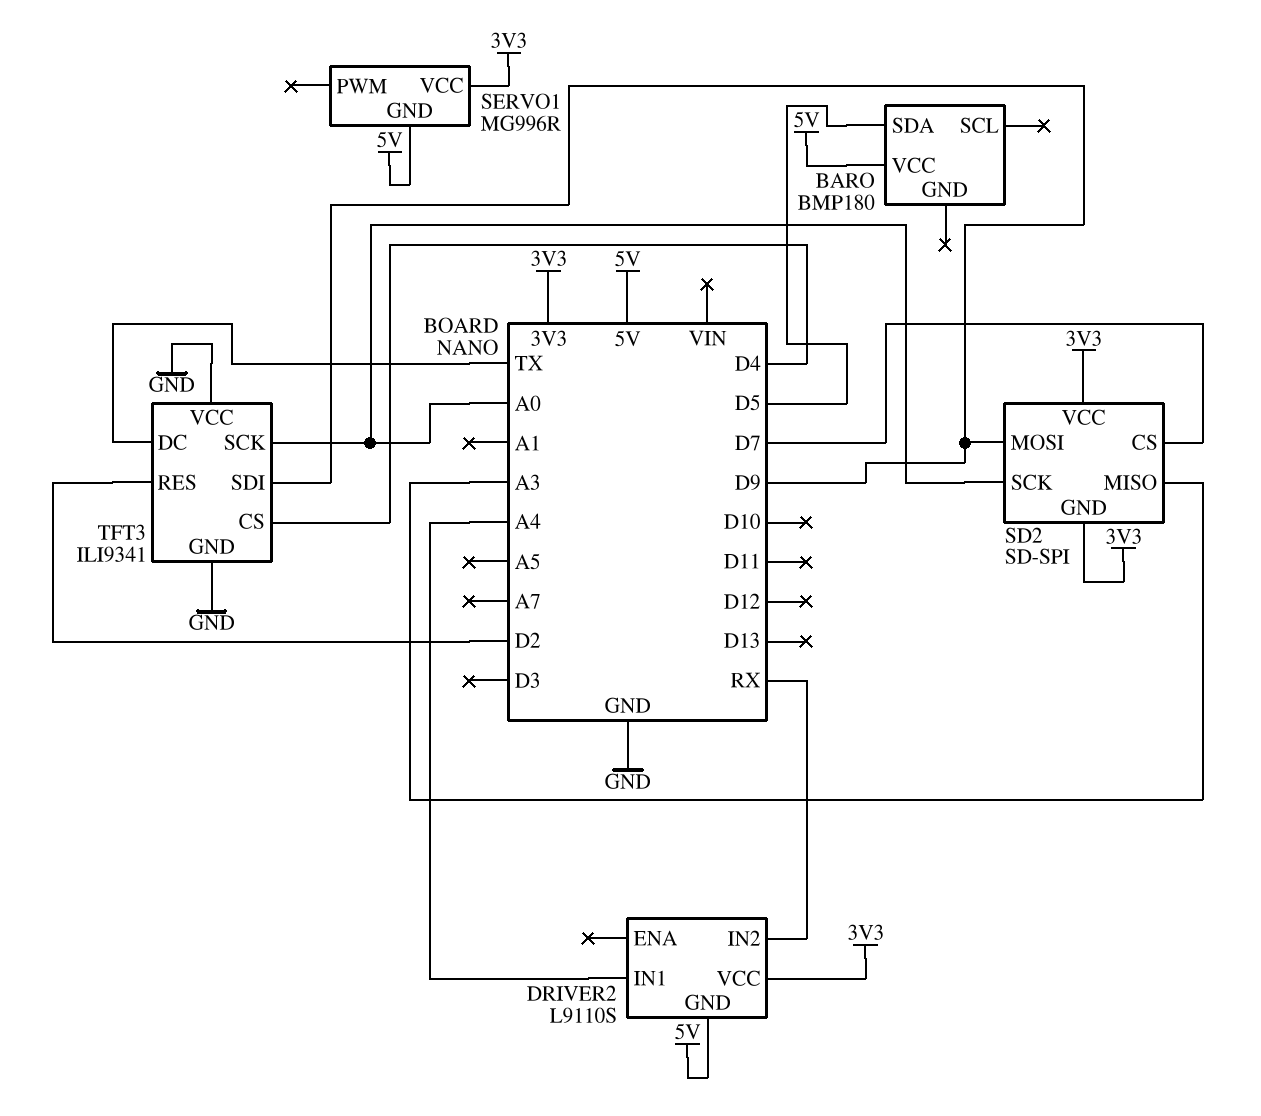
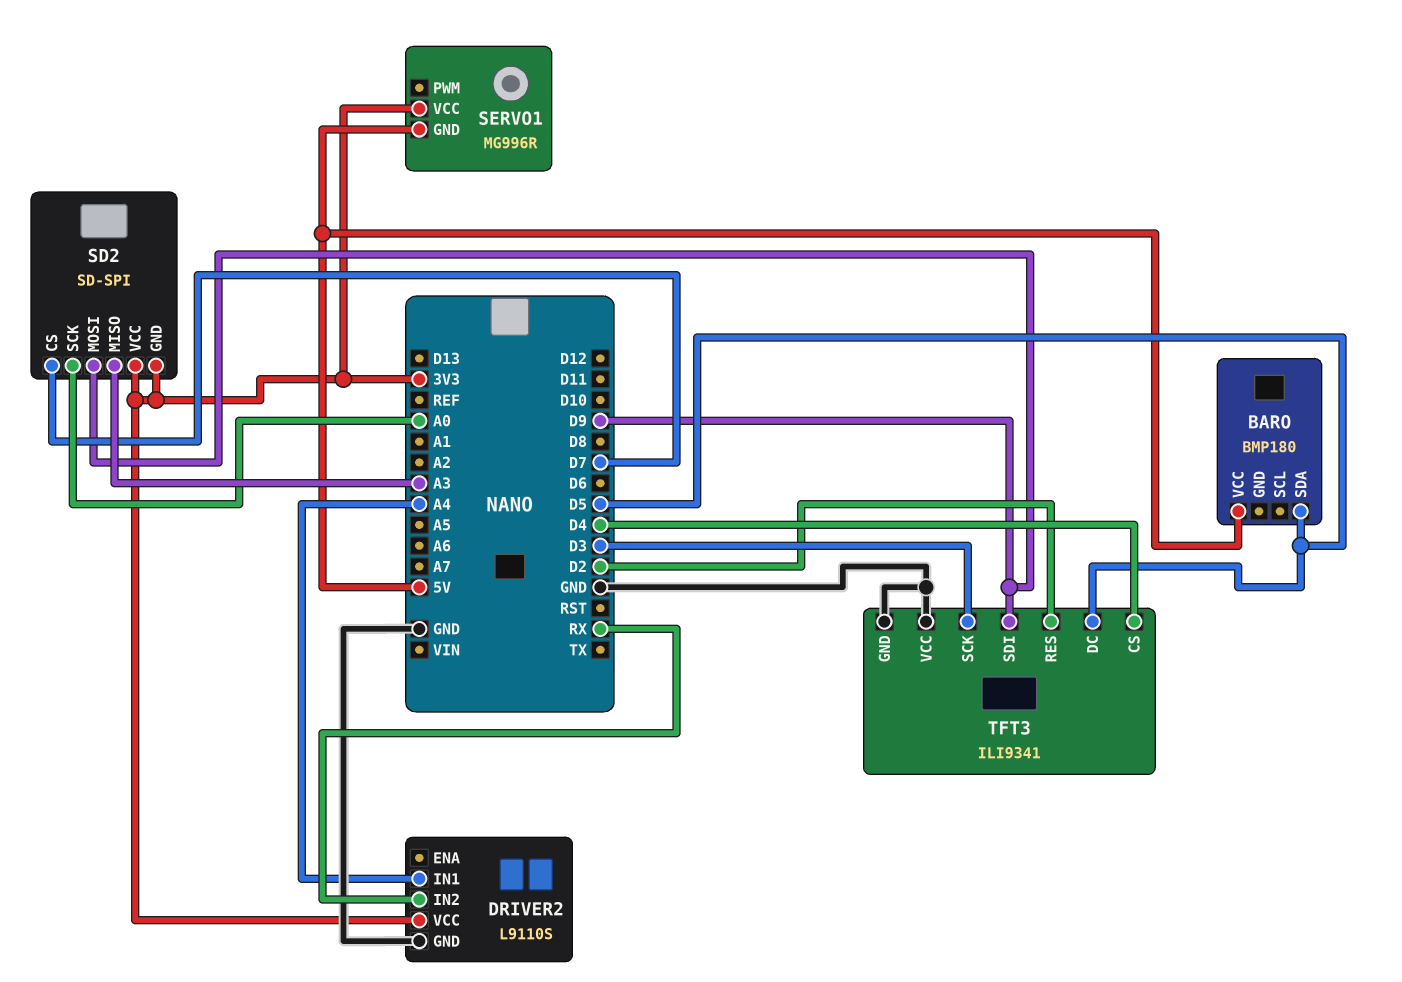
DRIVER2 pin GND: 5V -> GND
TFT3 pin DC: TX -> D5
TFT3 pin SCK: A0 -> D3

